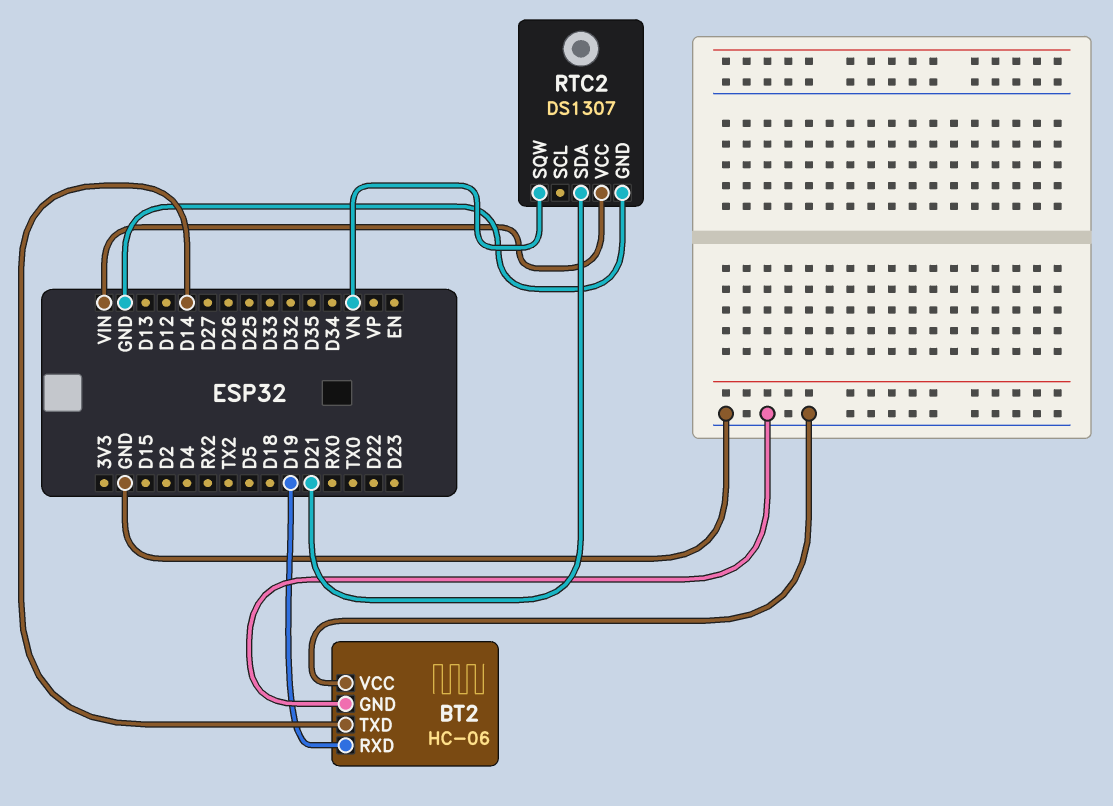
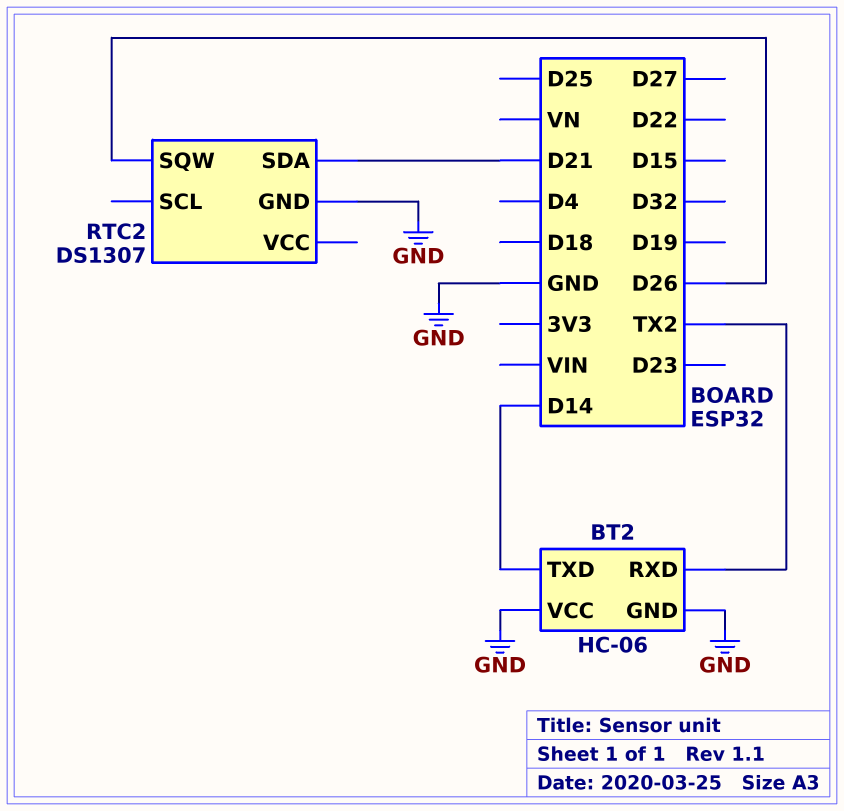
BT2 pin RXD: D19 -> TX2
RTC2 pin SQW: VN -> D26
RTC2 pin VCC: VIN -> none

